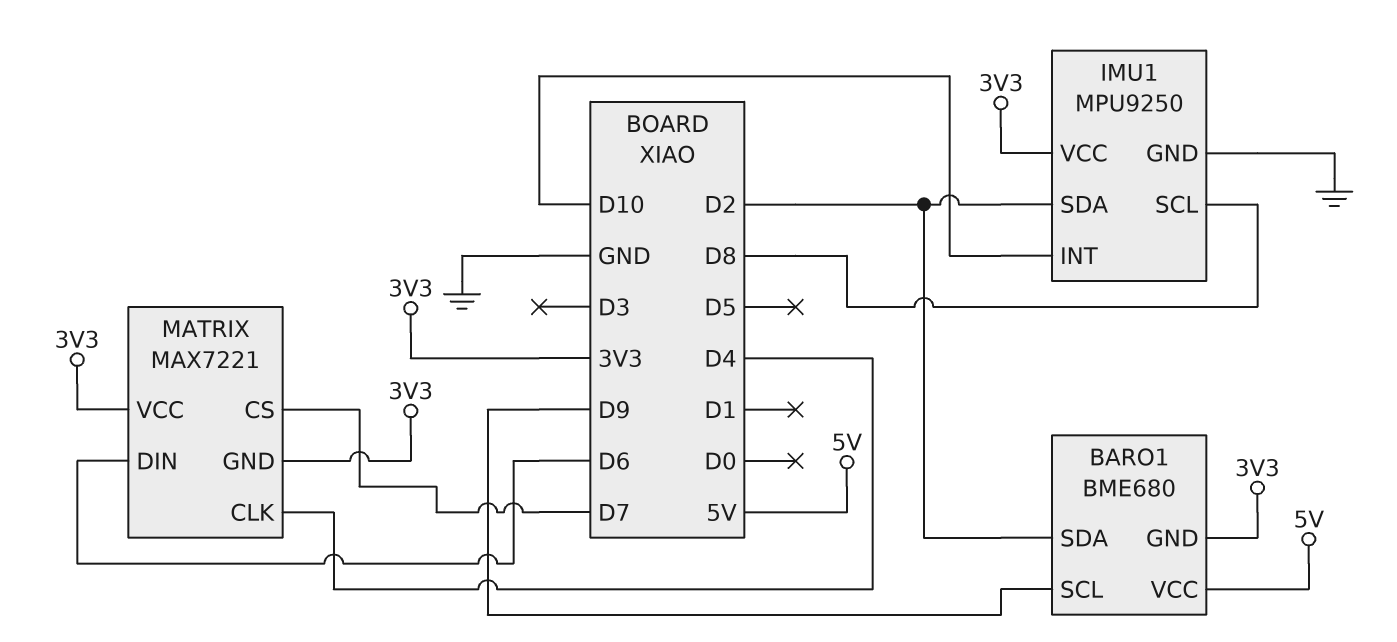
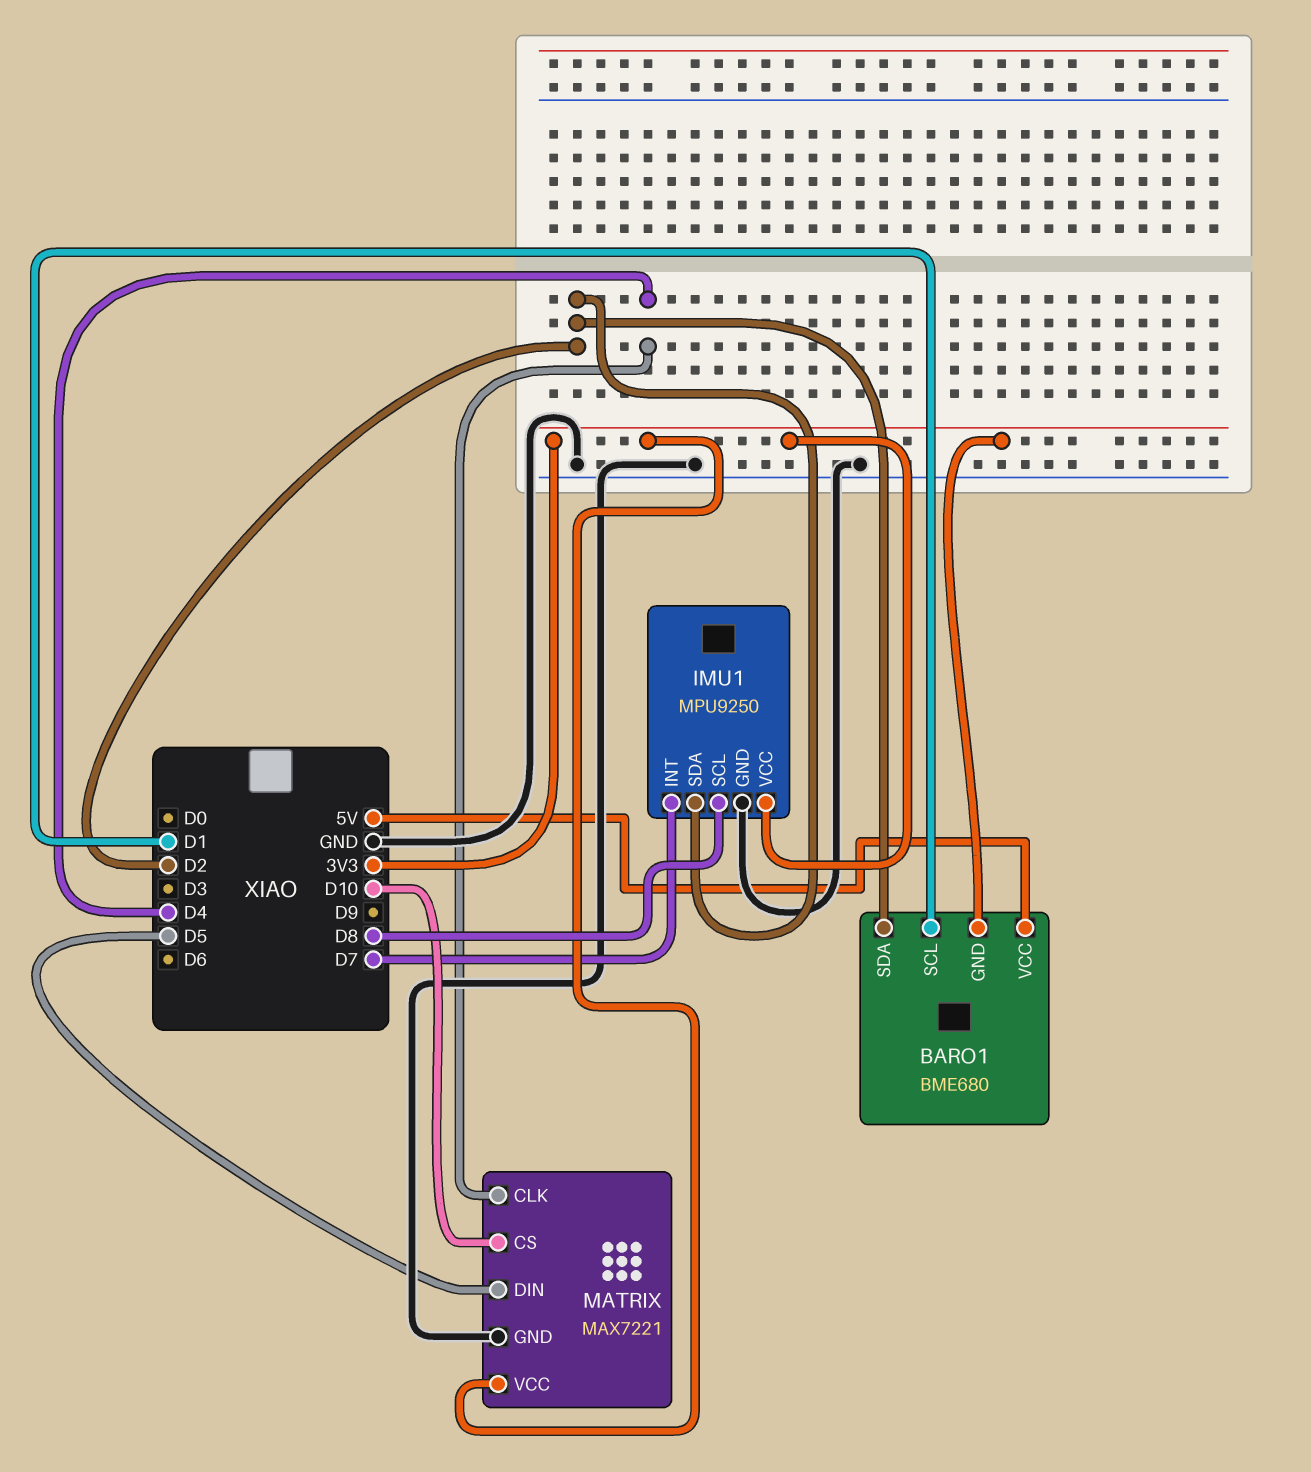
BARO1 pin SCL: D9 -> D1
IMU1 pin INT: D10 -> D7
MATRIX pin CS: D7 -> D10
MATRIX pin DIN: D6 -> D5
MATRIX pin GND: 3V3 -> GND

